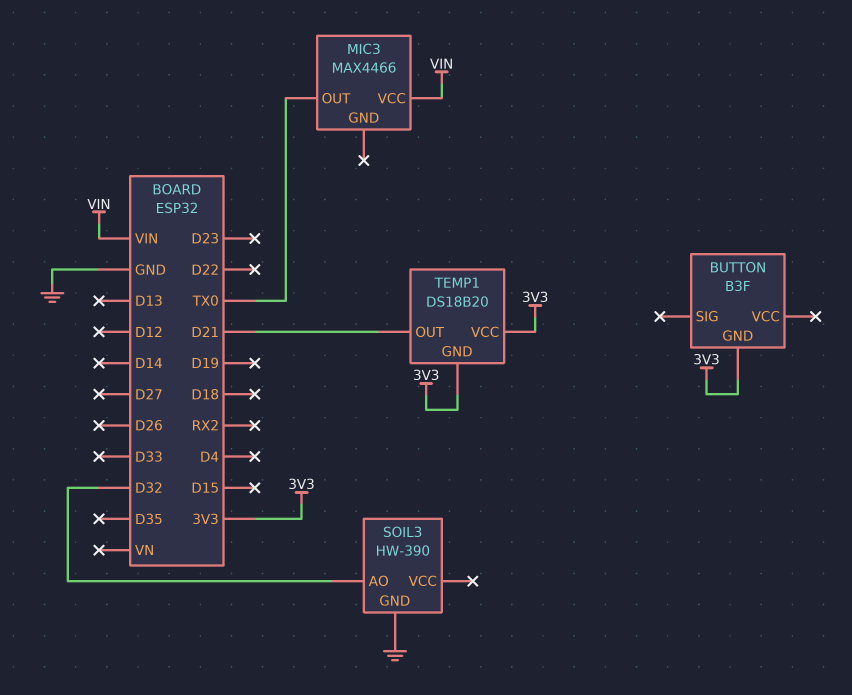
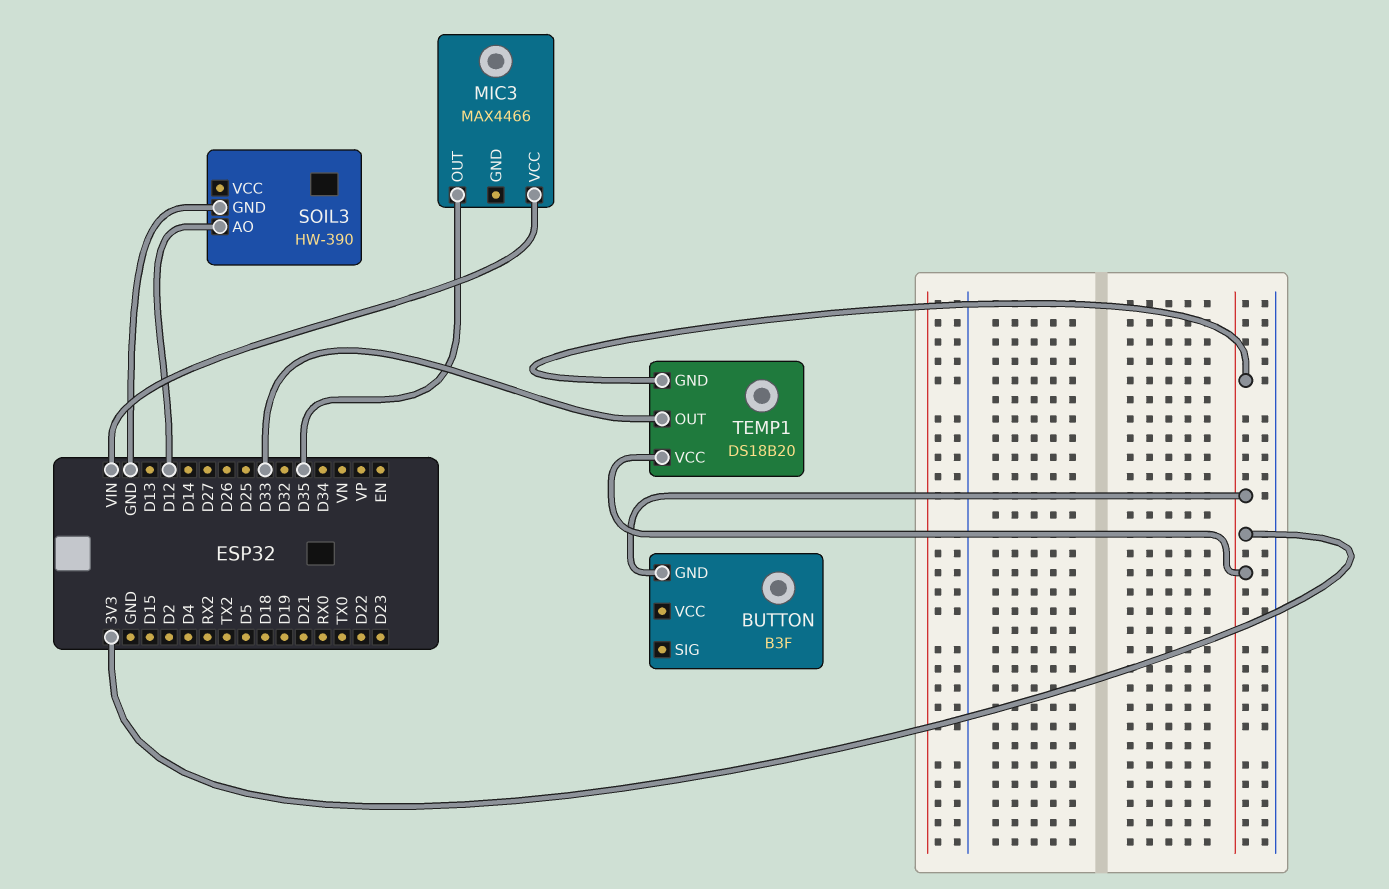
MIC3 pin OUT: TX0 -> D35
SOIL3 pin AO: D32 -> D12
TEMP1 pin OUT: D21 -> D33

